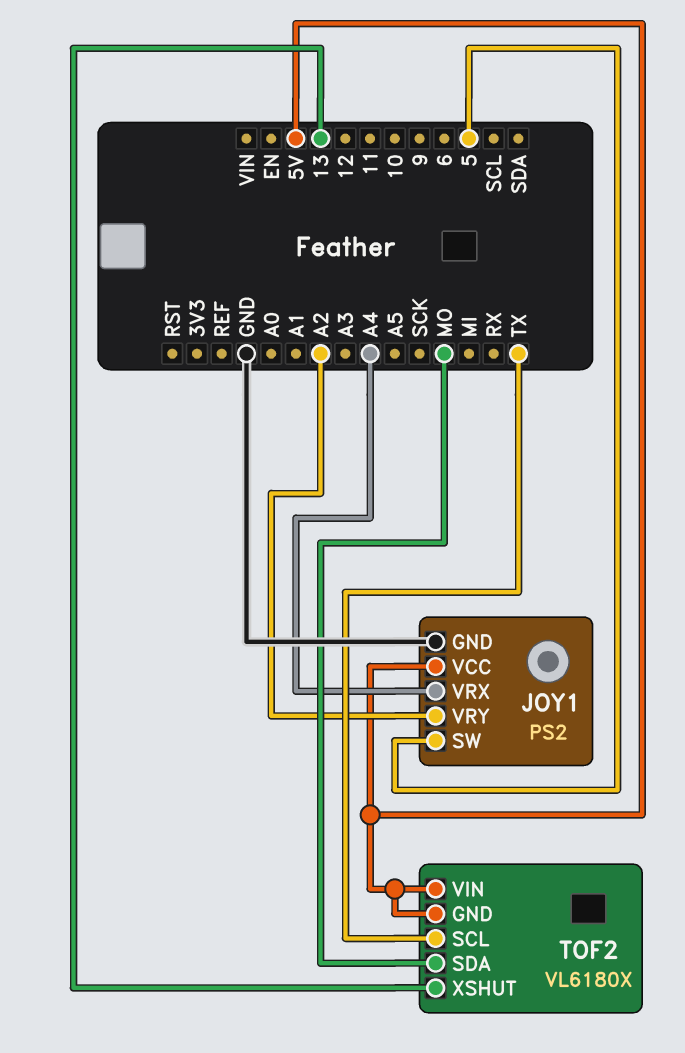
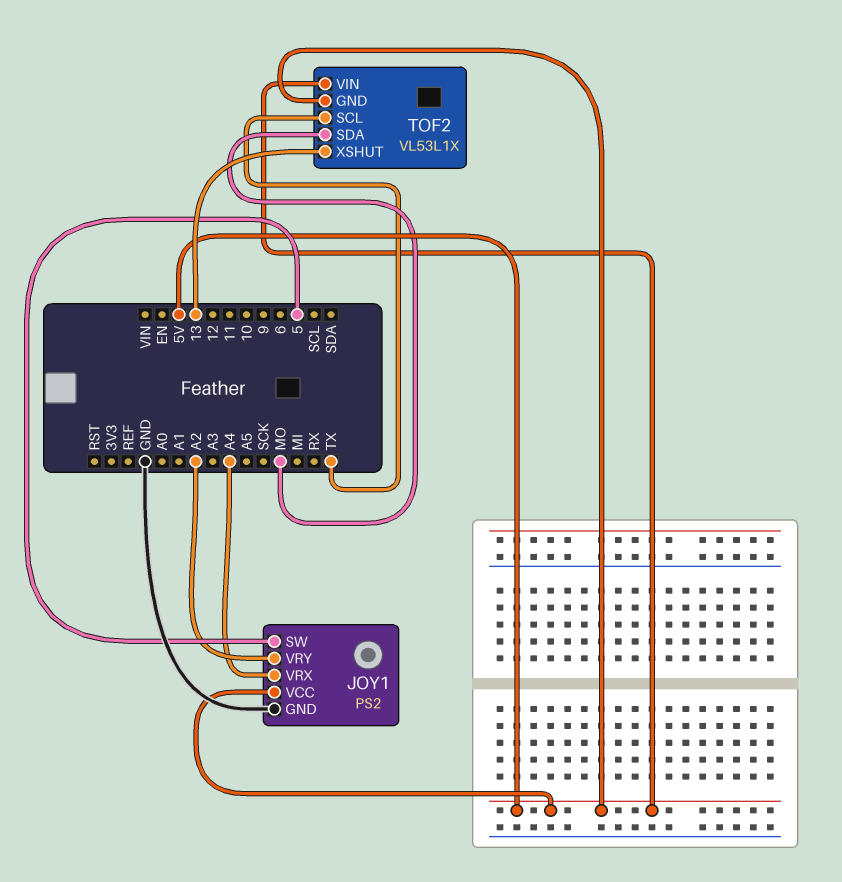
TOF2: VL6180X -> VL53L1X

